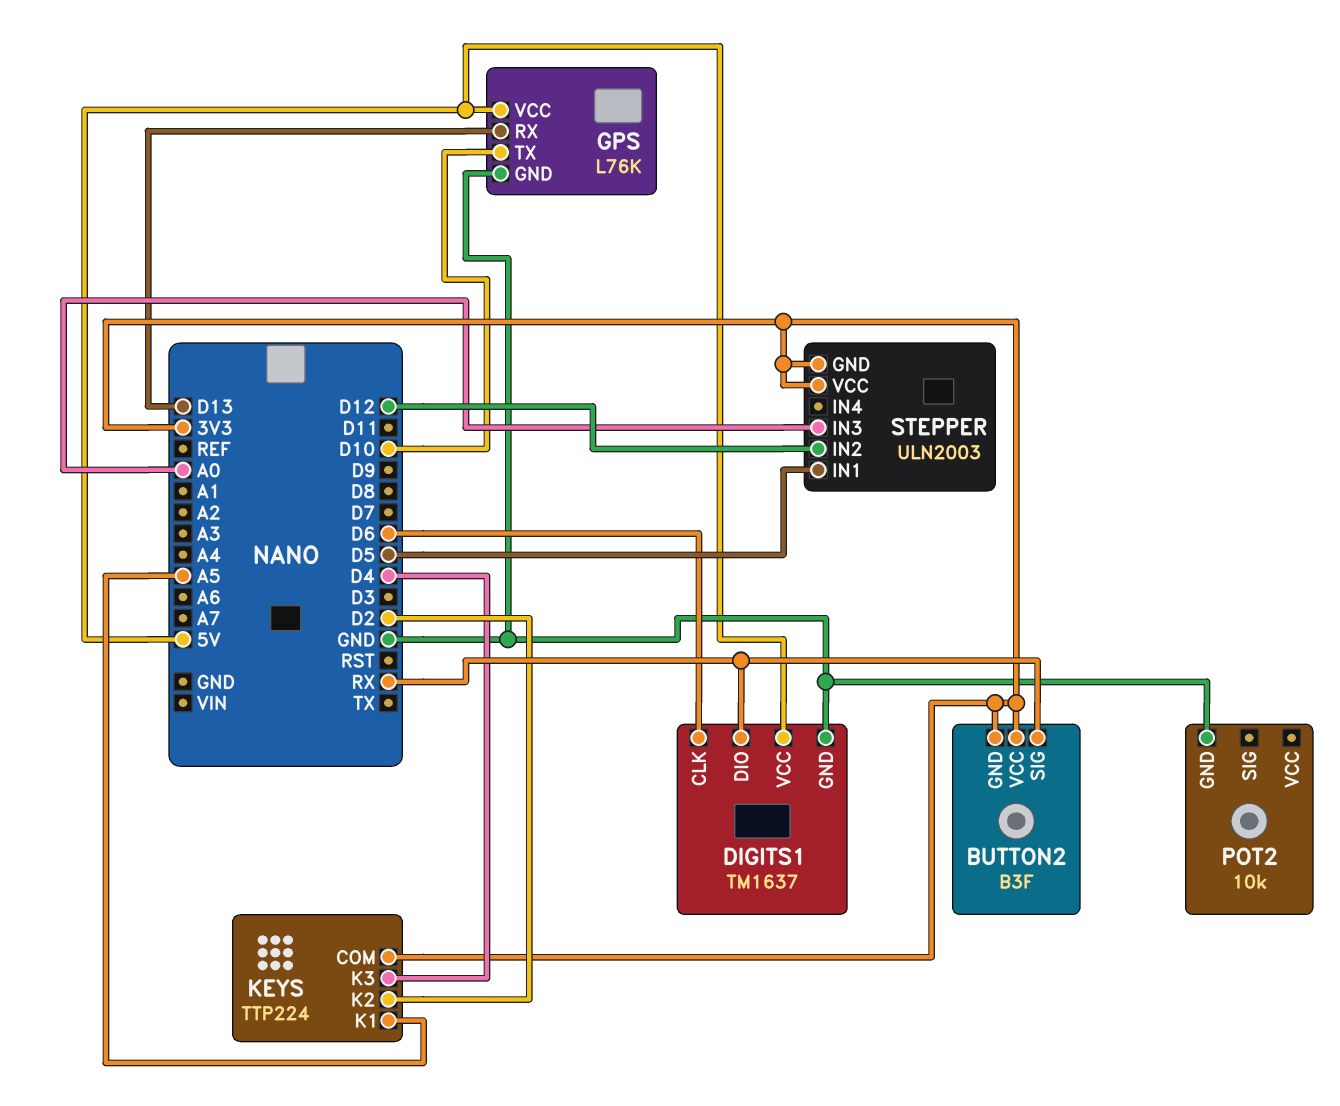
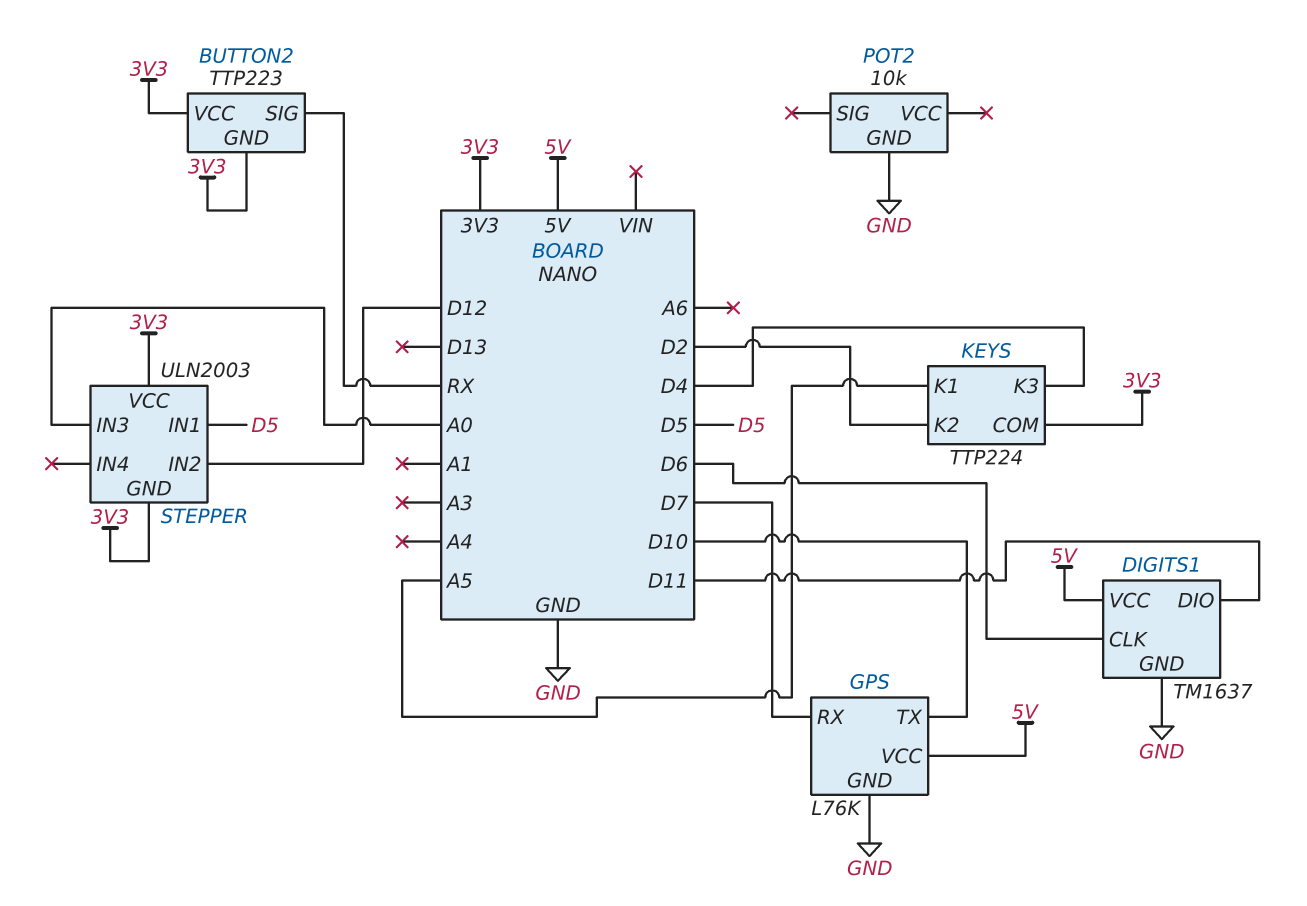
BUTTON2: B3F -> TTP223
DIGITS1 pin DIO: RX -> D11
GPS pin RX: D13 -> D7

